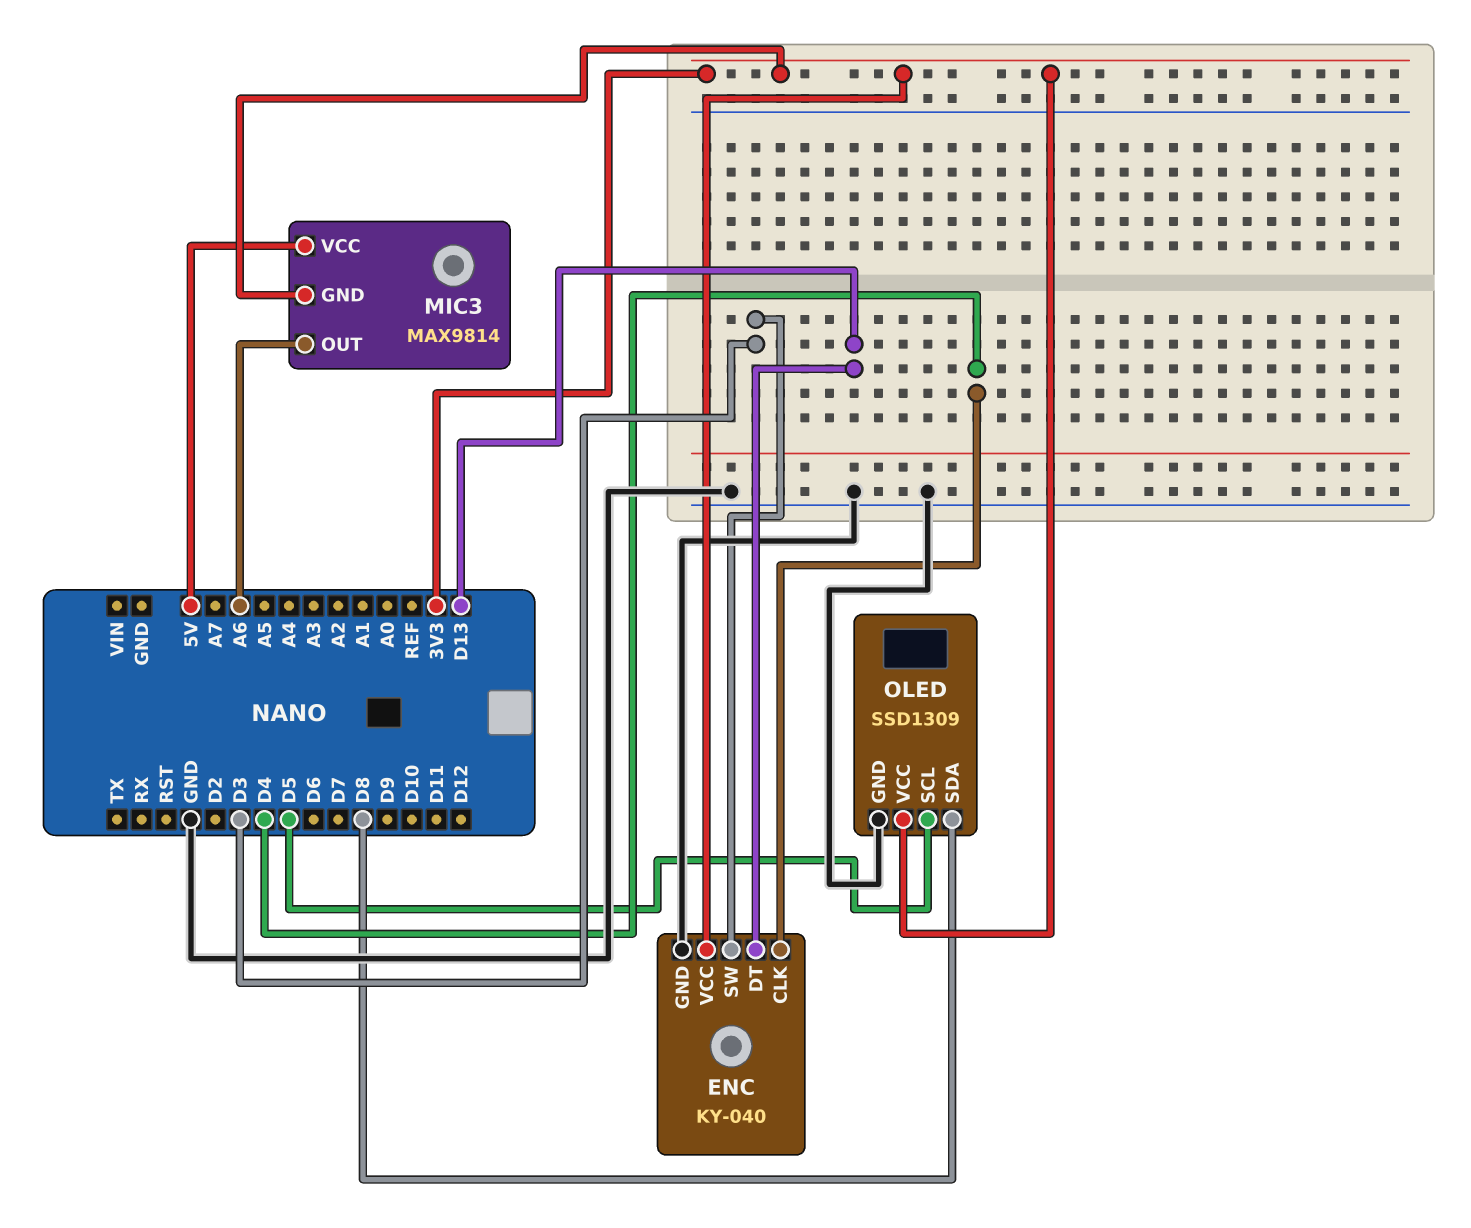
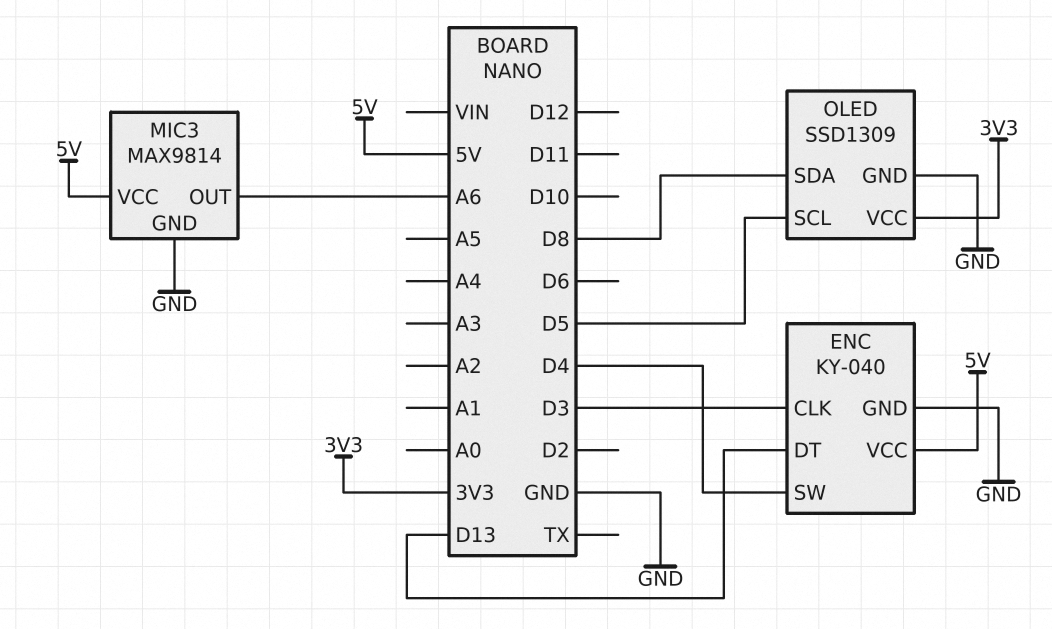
ENC pin CLK: D4 -> D3
ENC pin SW: D3 -> D4
ENC pin VCC: 3V3 -> 5V
MIC3 pin GND: 3V3 -> GND

